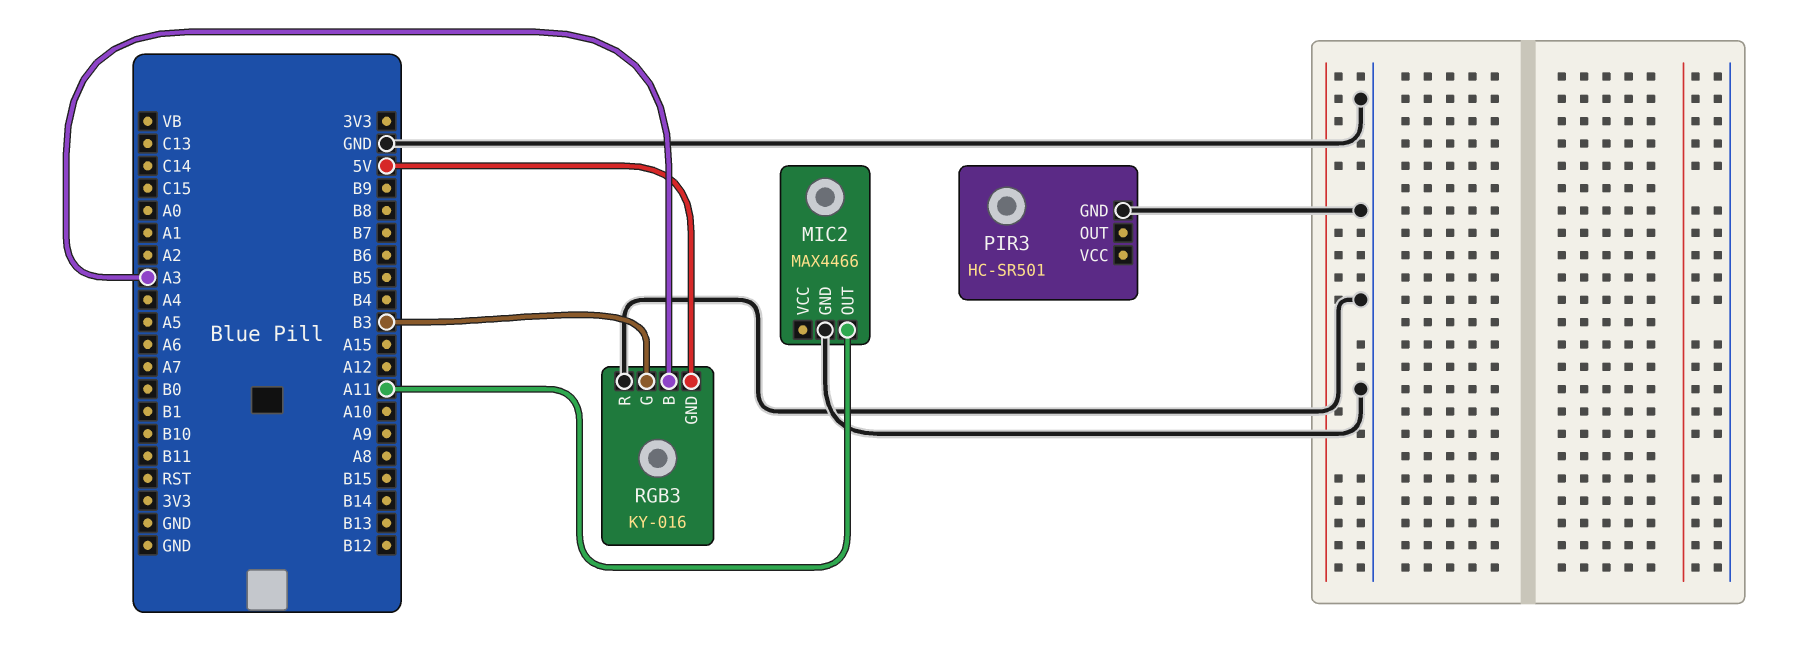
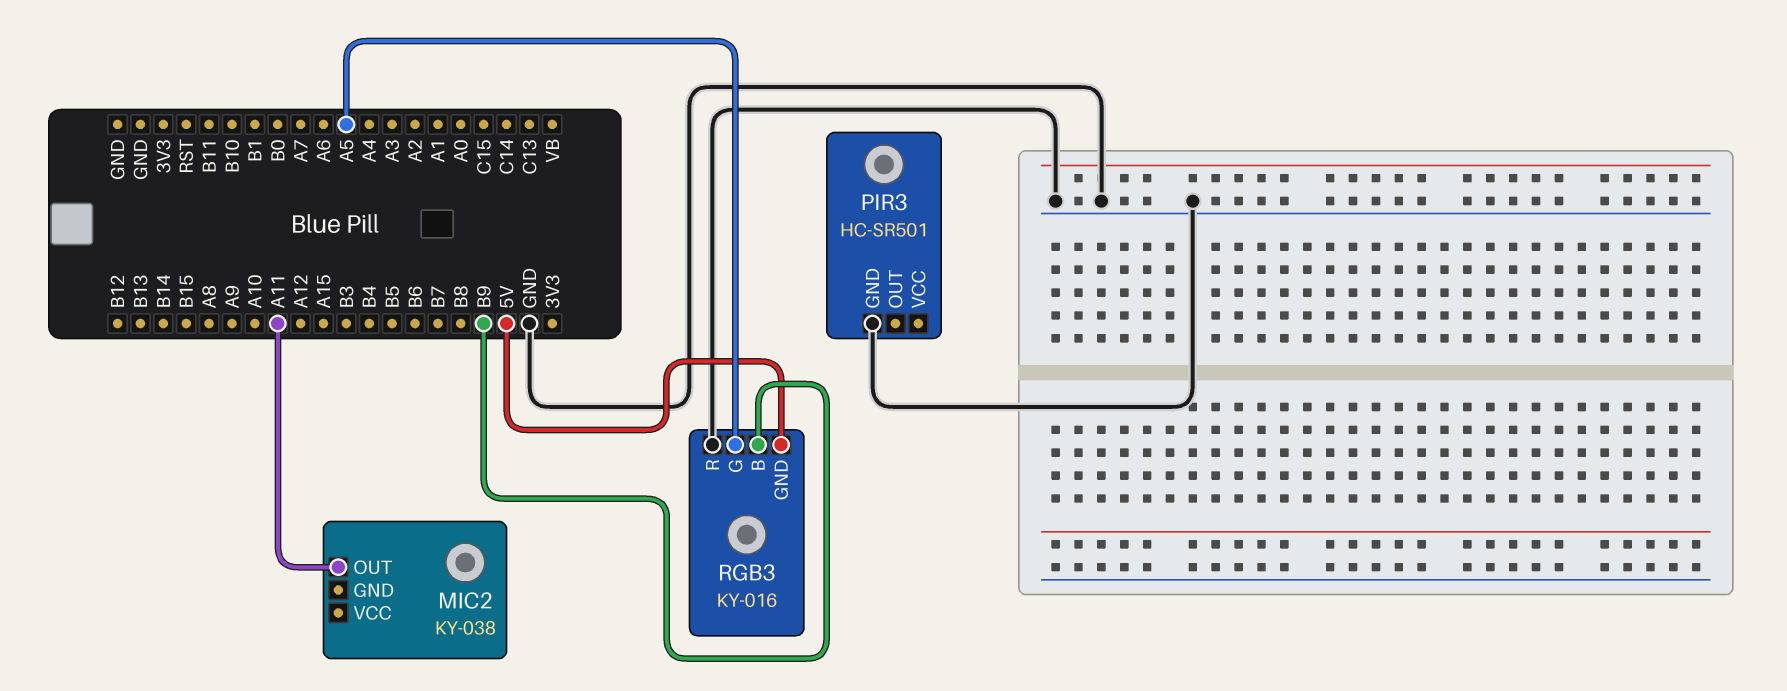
MIC2: MAX4466 -> KY-038
MIC2 pin GND: GND -> none
RGB3 pin B: A3 -> B9
RGB3 pin G: B3 -> A5

